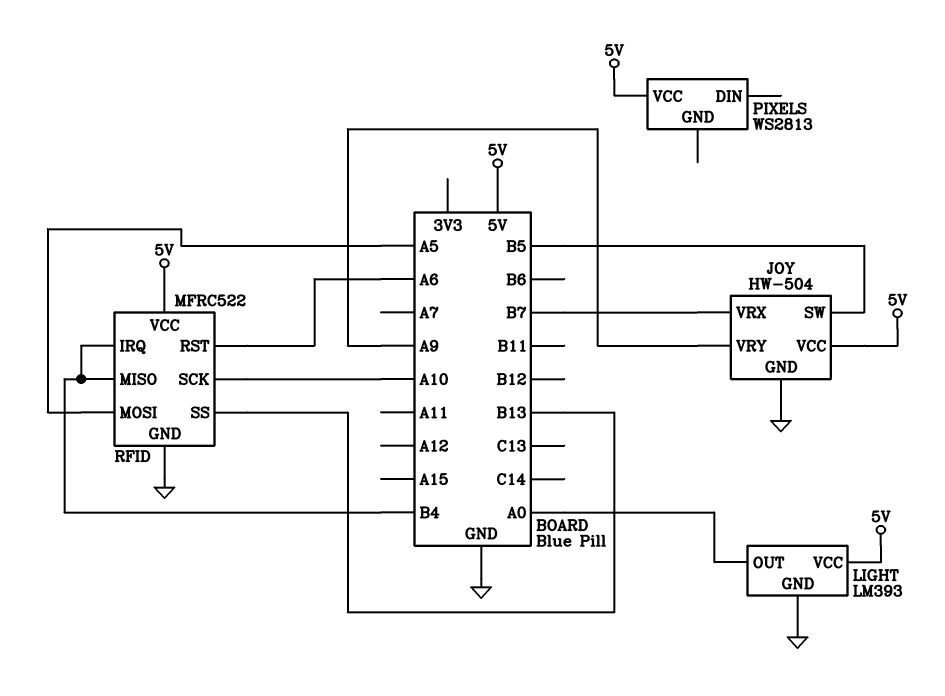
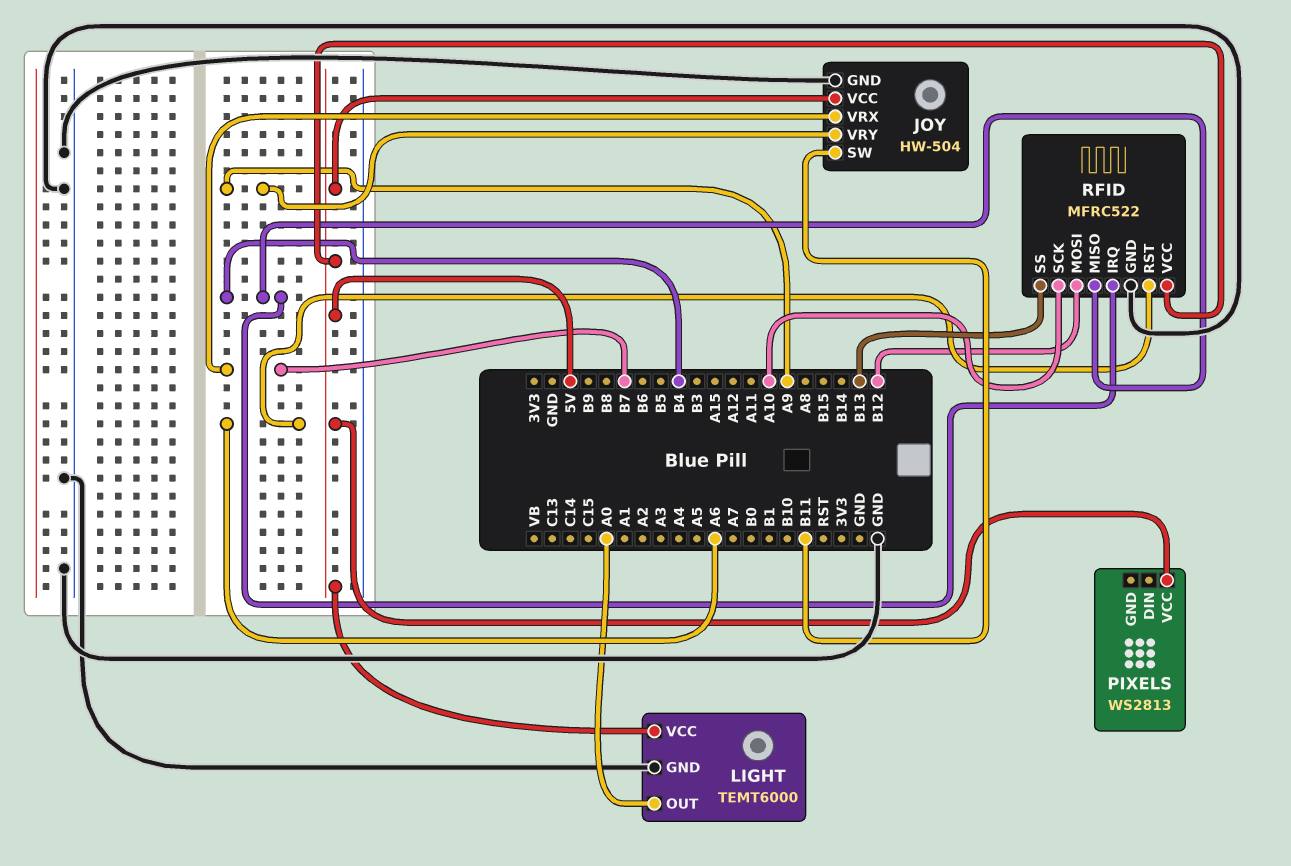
JOY pin SW: B5 -> B11
LIGHT: LM393 -> TEMT6000
RFID pin MOSI: A5 -> B12

